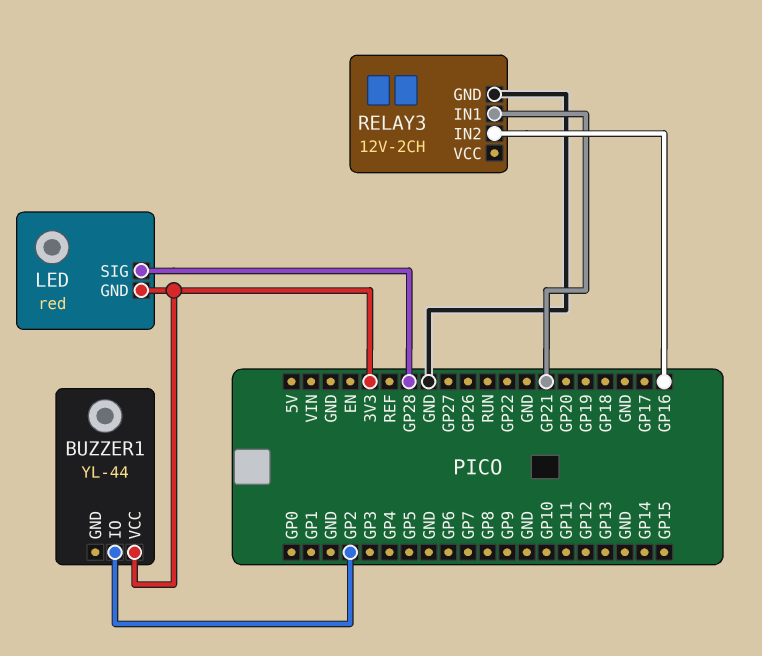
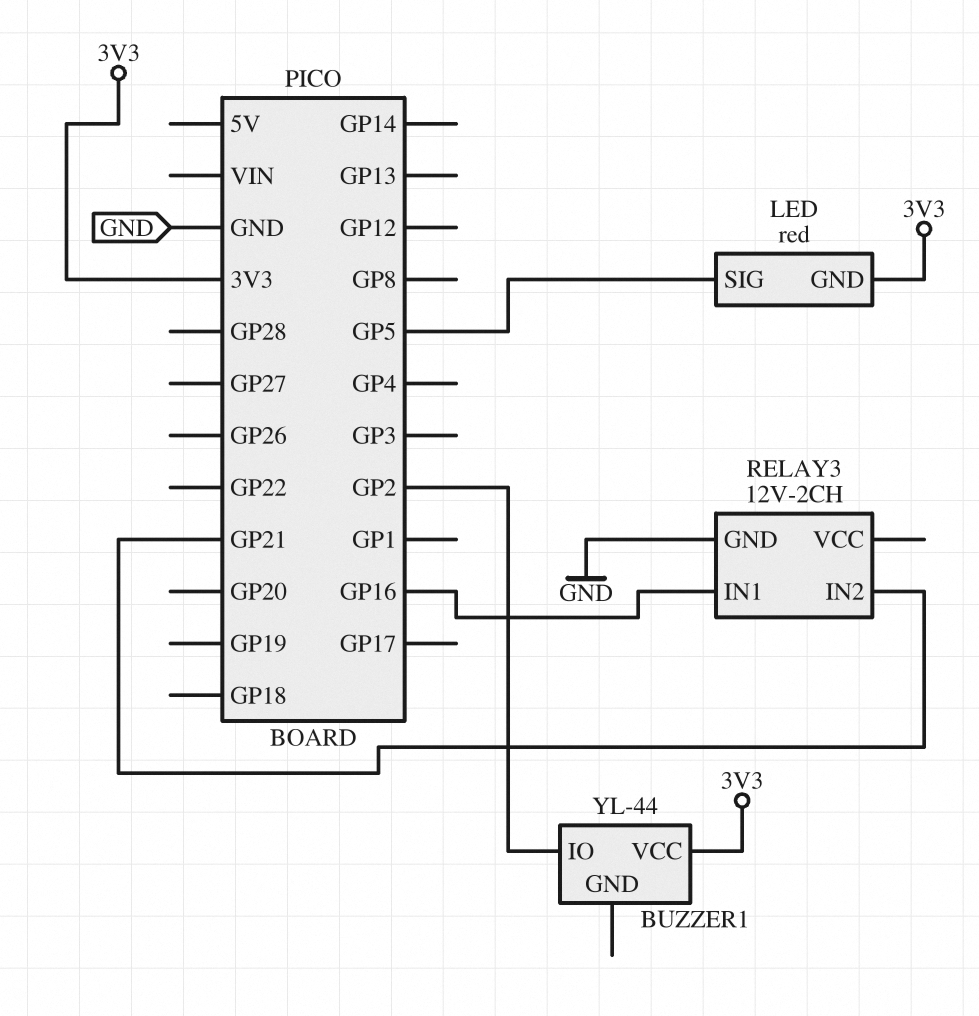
LED pin SIG: GP28 -> GP5
RELAY3 pin IN1: GP21 -> GP16
RELAY3 pin IN2: GP16 -> GP21

